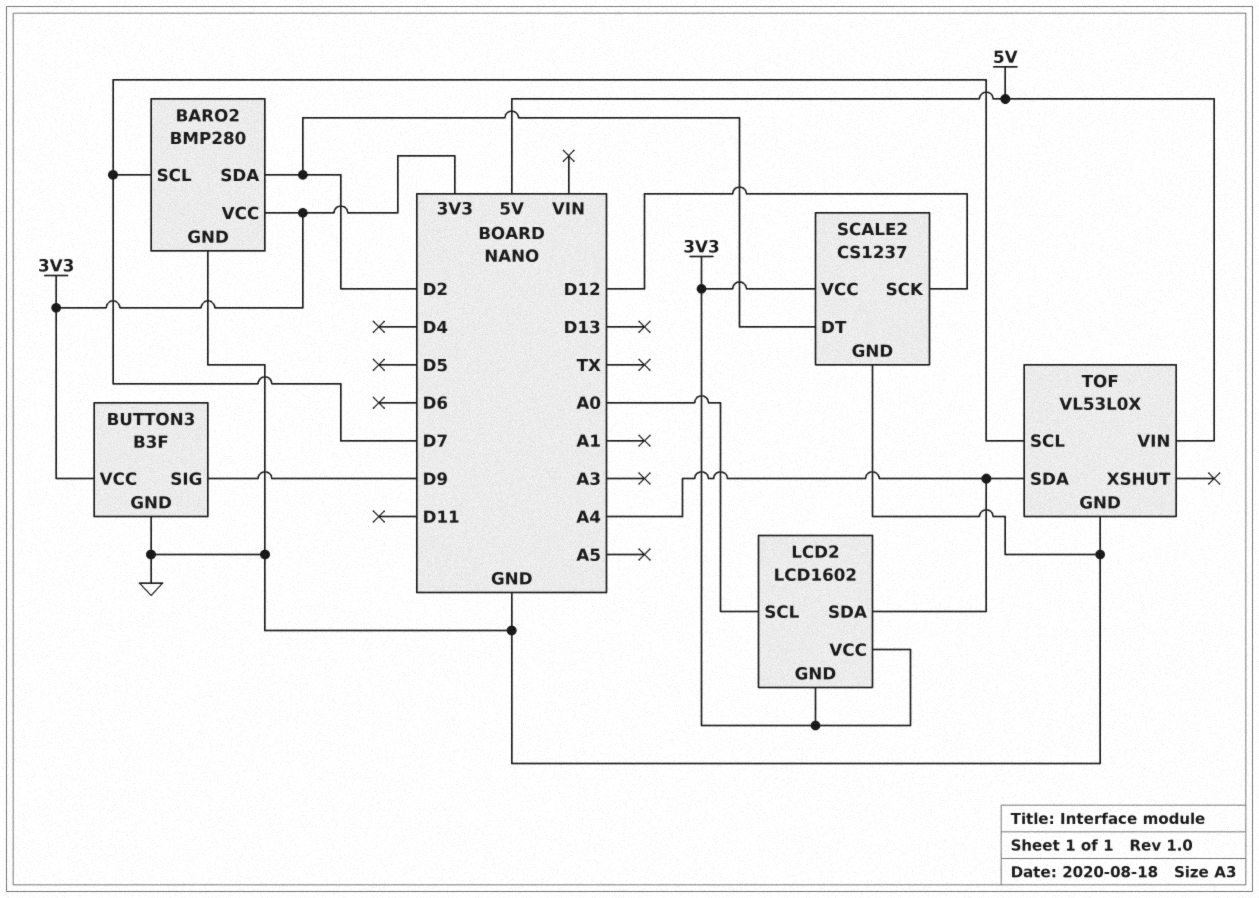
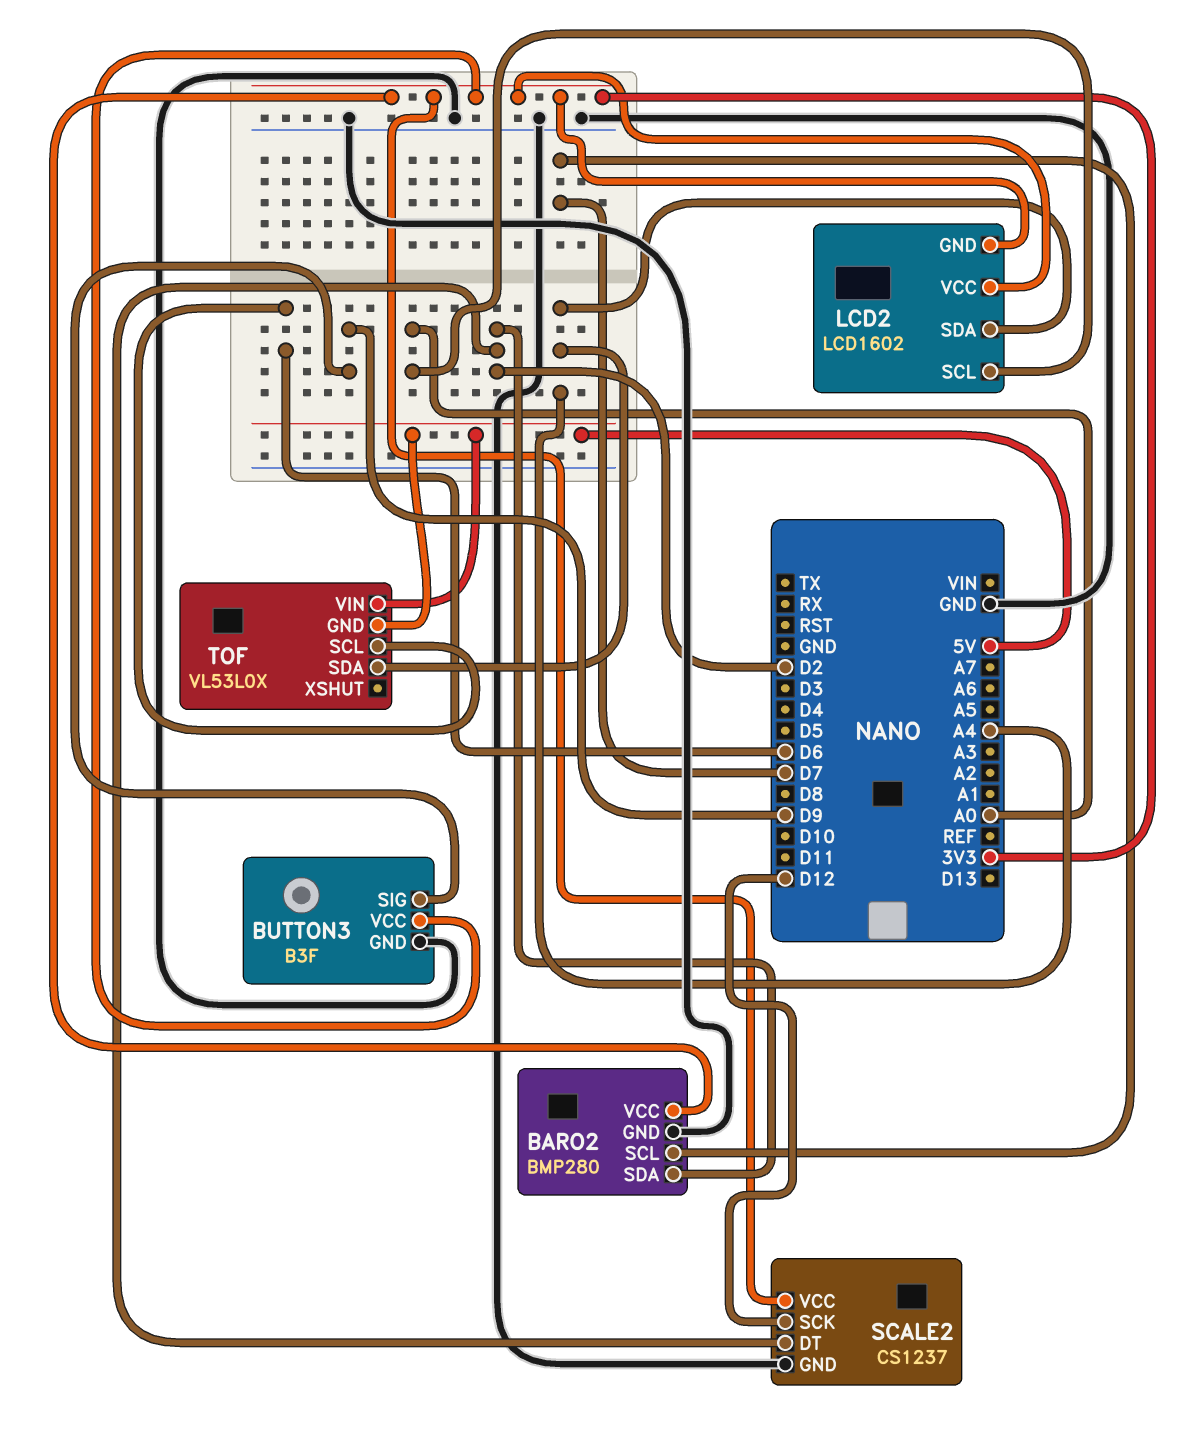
TOF pin GND: GND -> 5V
TOF pin SCL: D7 -> D6

